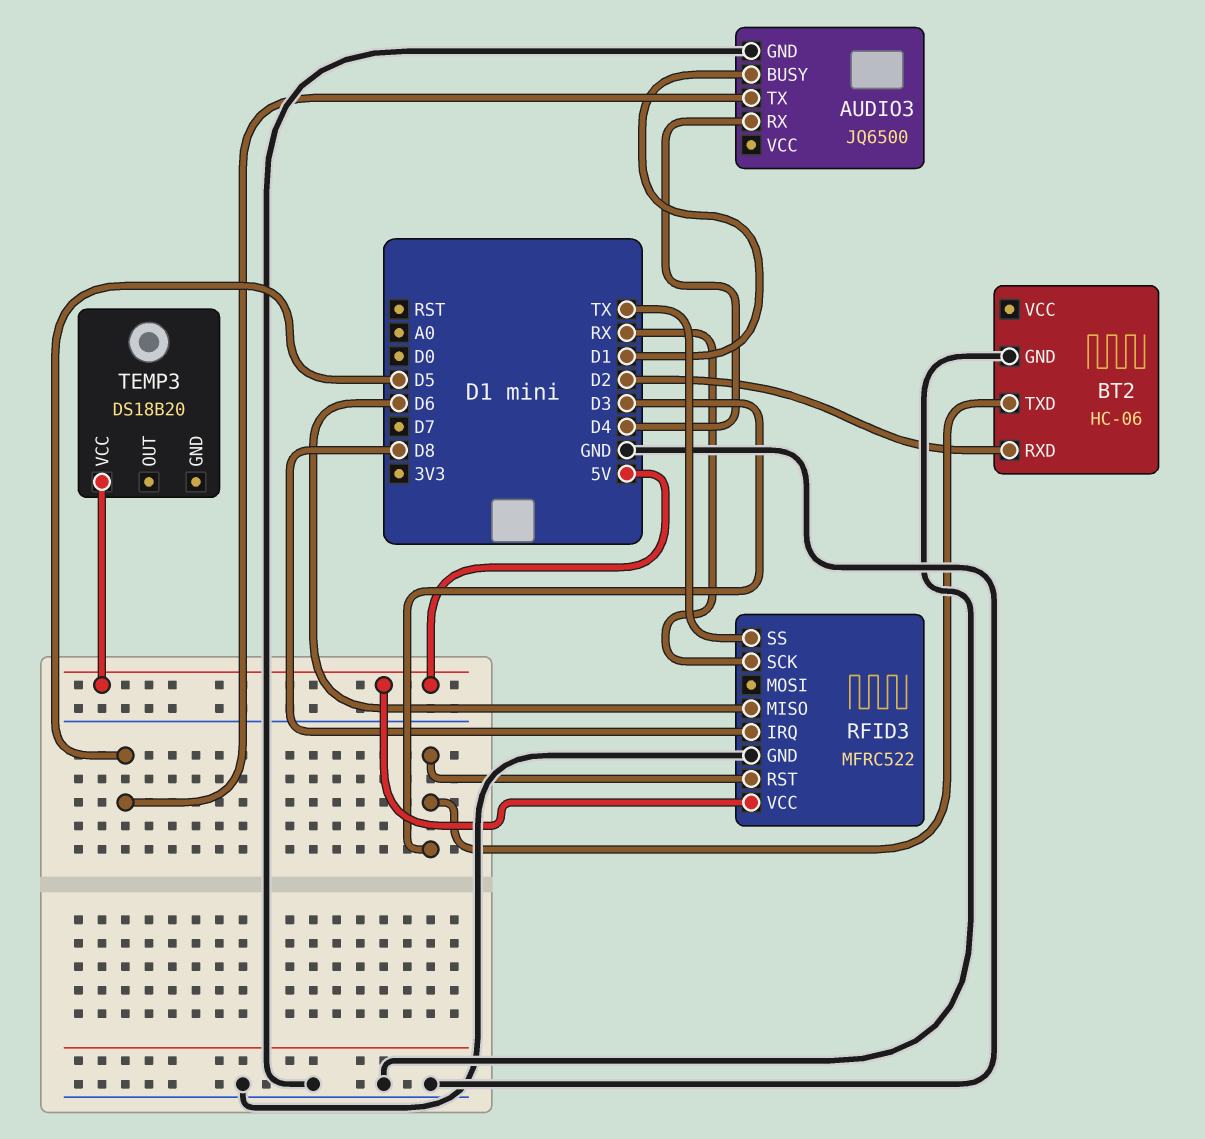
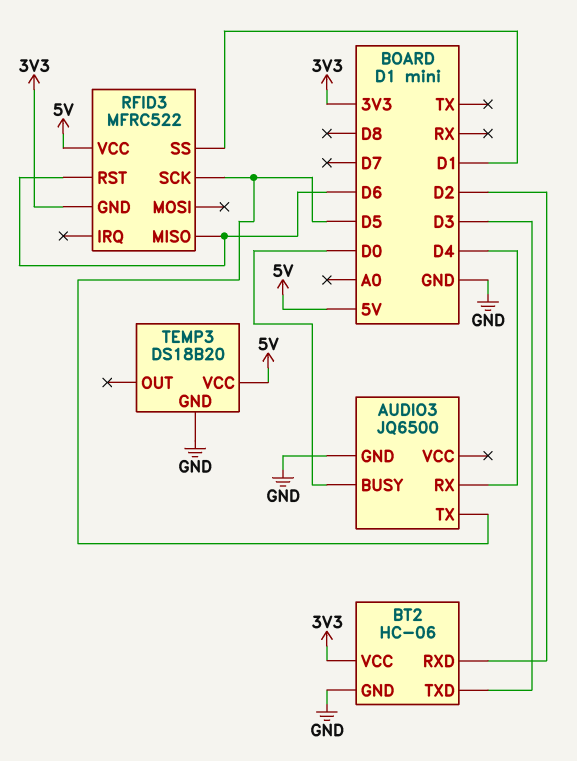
AUDIO3 pin BUSY: D1 -> D0
BT2 pin VCC: none -> 3V3
RFID3 pin GND: GND -> 3V3
RFID3 pin IRQ: D8 -> none
RFID3 pin RST: D3 -> D6
RFID3 pin SCK: RX -> D5
RFID3 pin SS: TX -> D1
TEMP3 pin GND: none -> GND

